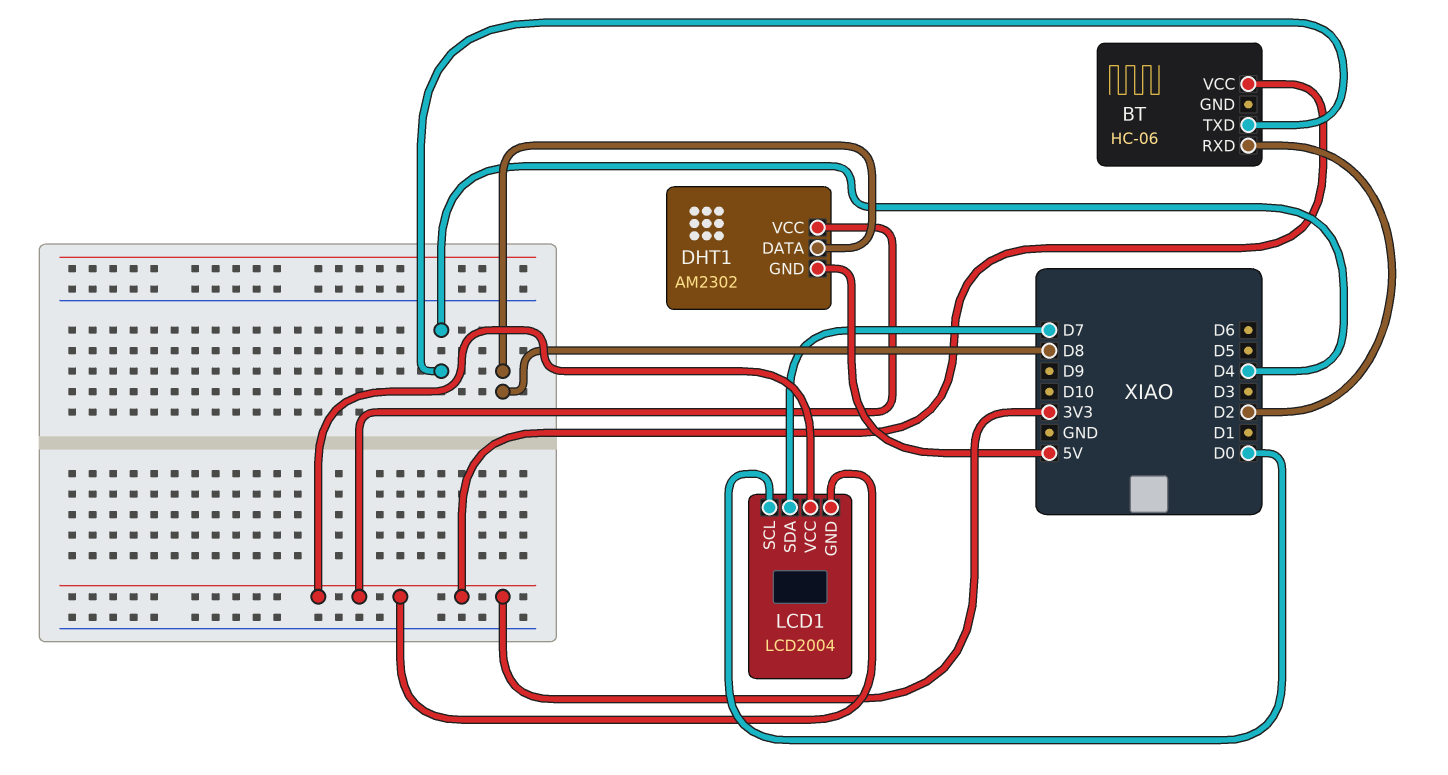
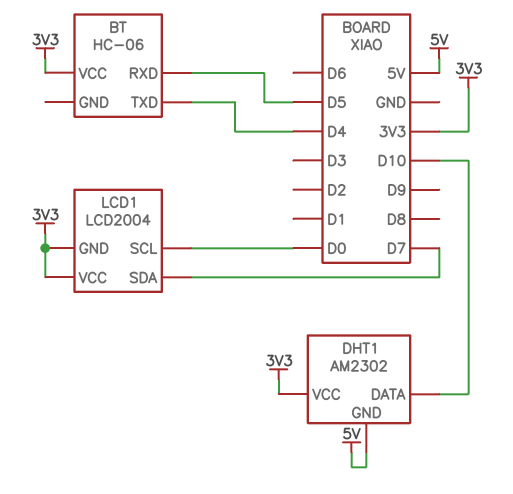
BT pin RXD: D2 -> D5
DHT1 pin DATA: D8 -> D10

